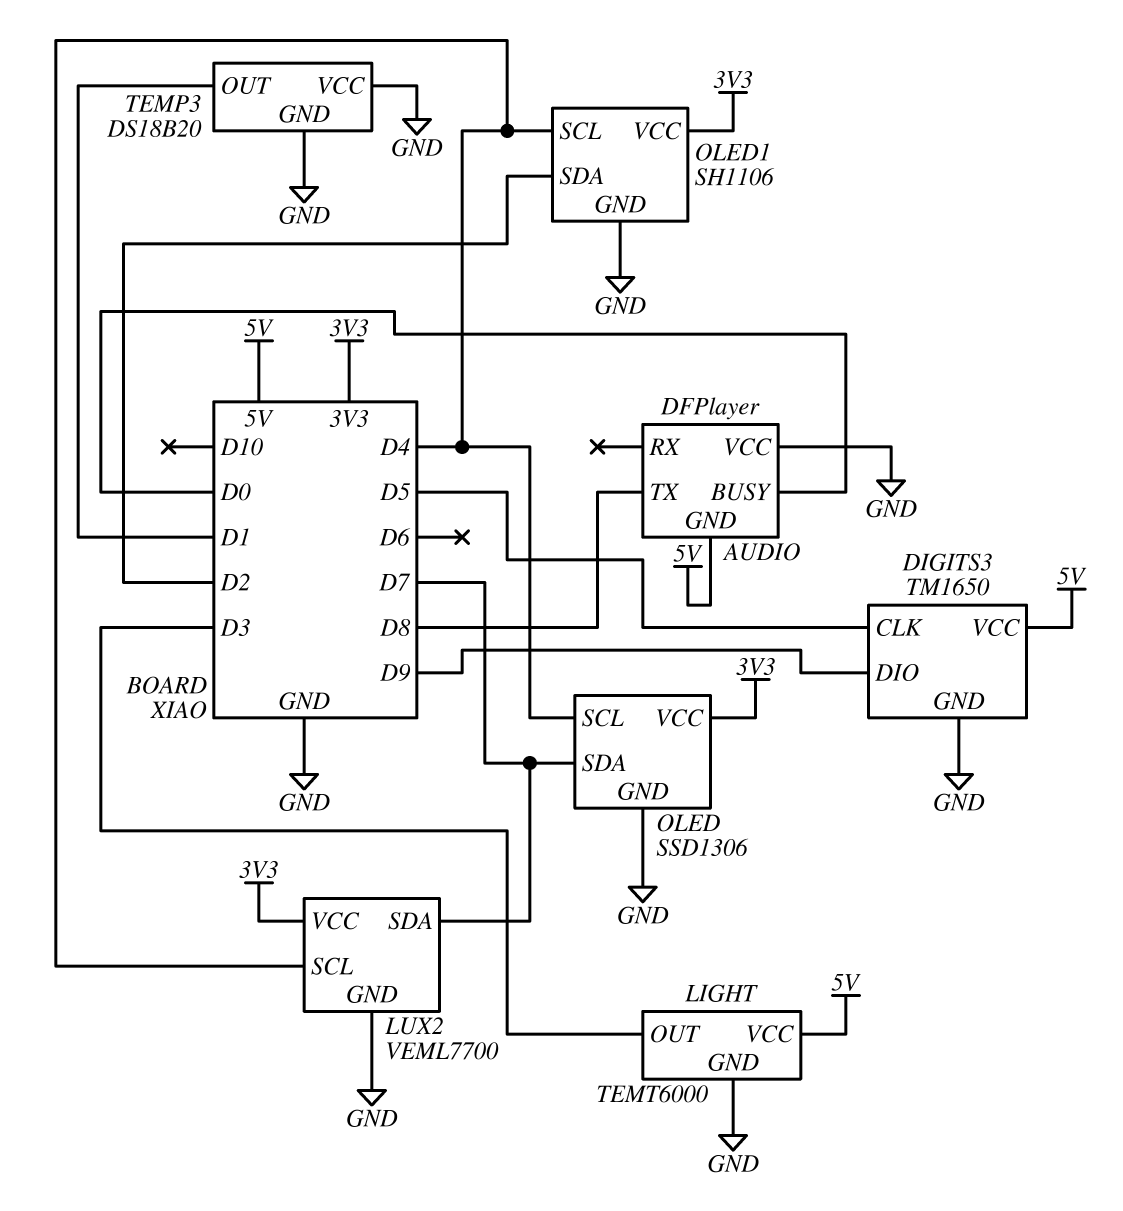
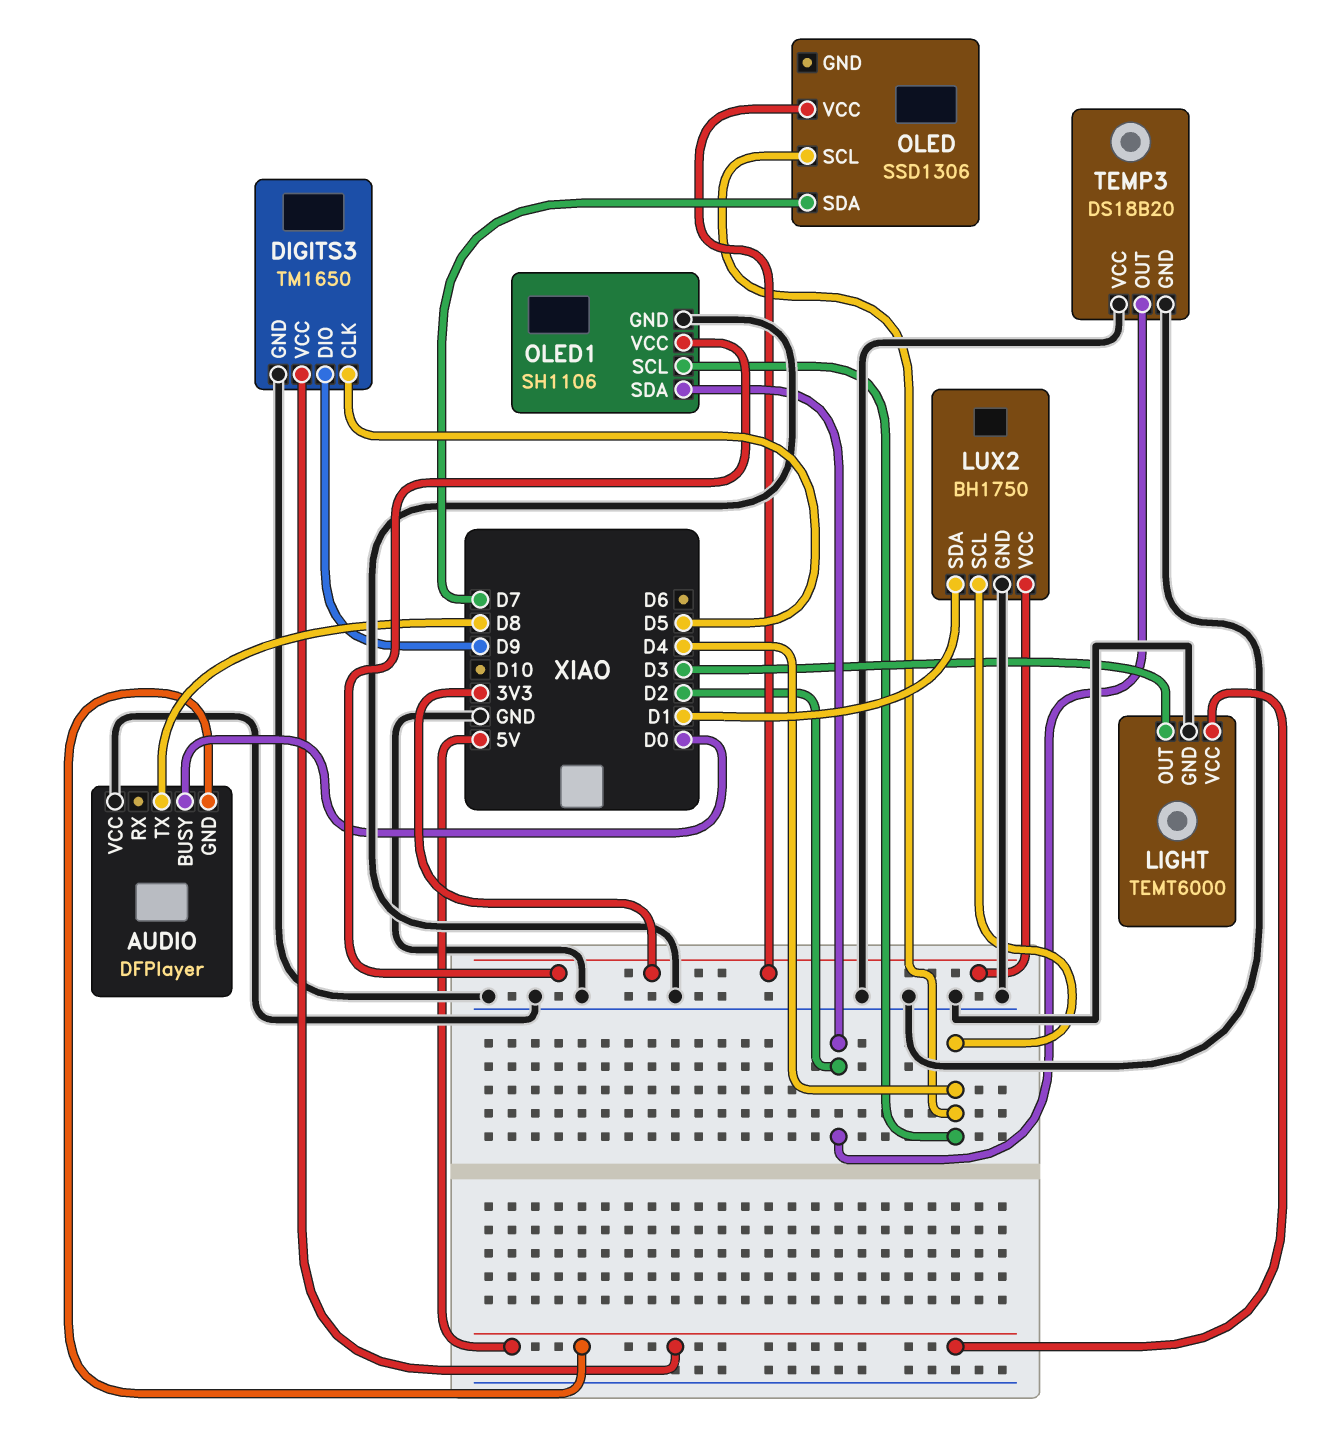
LUX2: VEML7700 -> BH1750
LUX2 pin SDA: D7 -> D1
OLED pin GND: GND -> none
TEMP3 pin OUT: D1 -> D2

